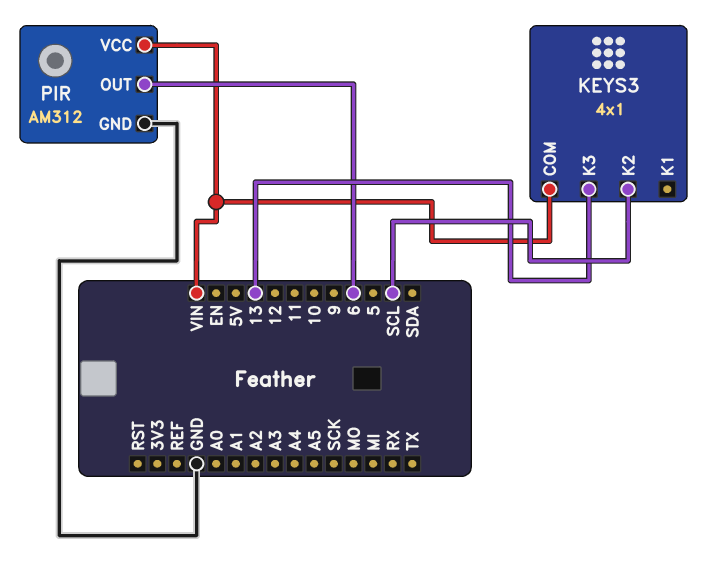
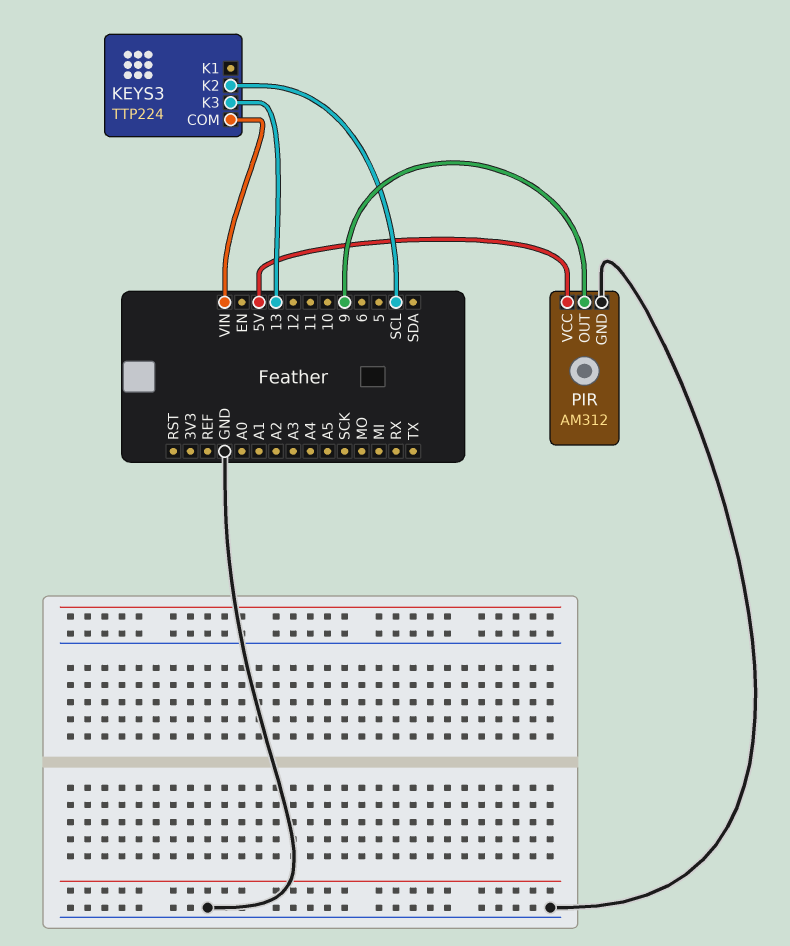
KEYS3: 4x1 -> TTP224
PIR pin OUT: 6 -> 9
PIR pin VCC: VIN -> 5V

